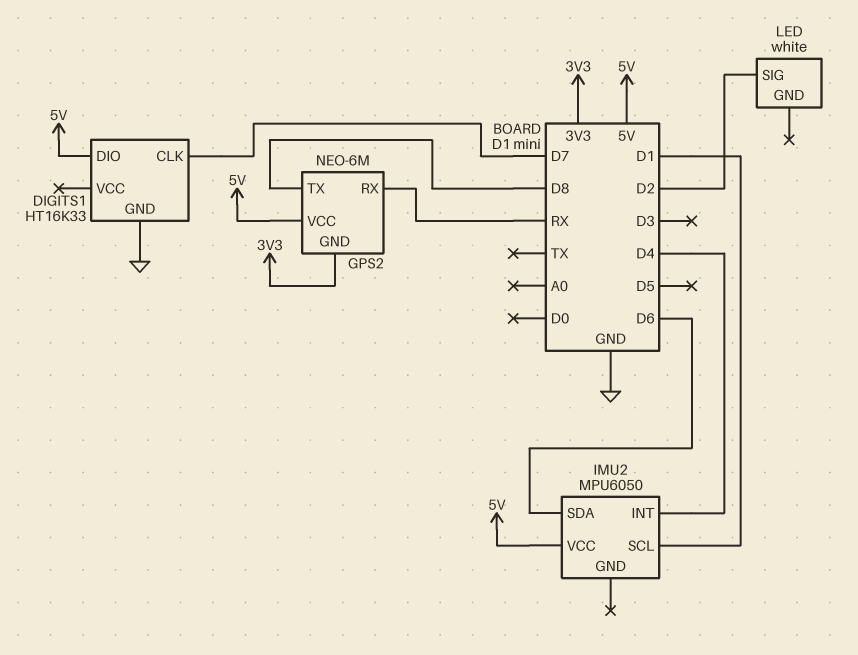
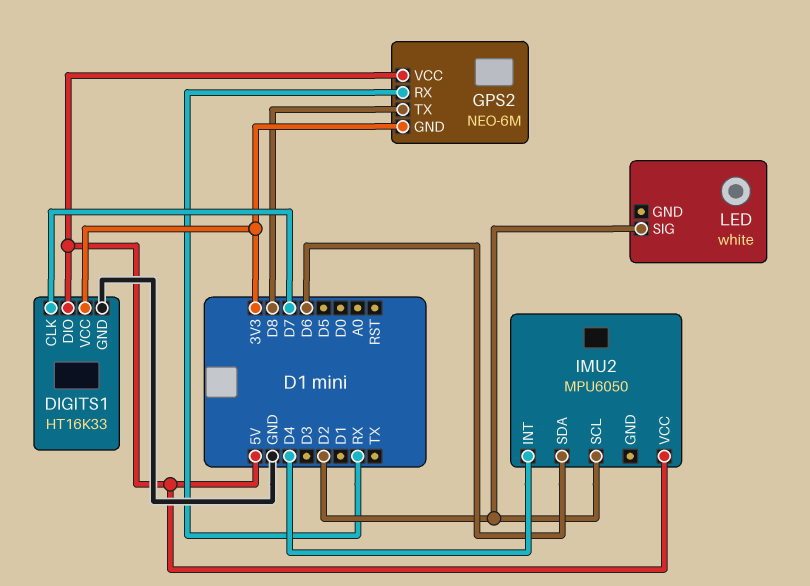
DIGITS1 pin VCC: none -> 3V3
IMU2 pin SCL: D1 -> D2

